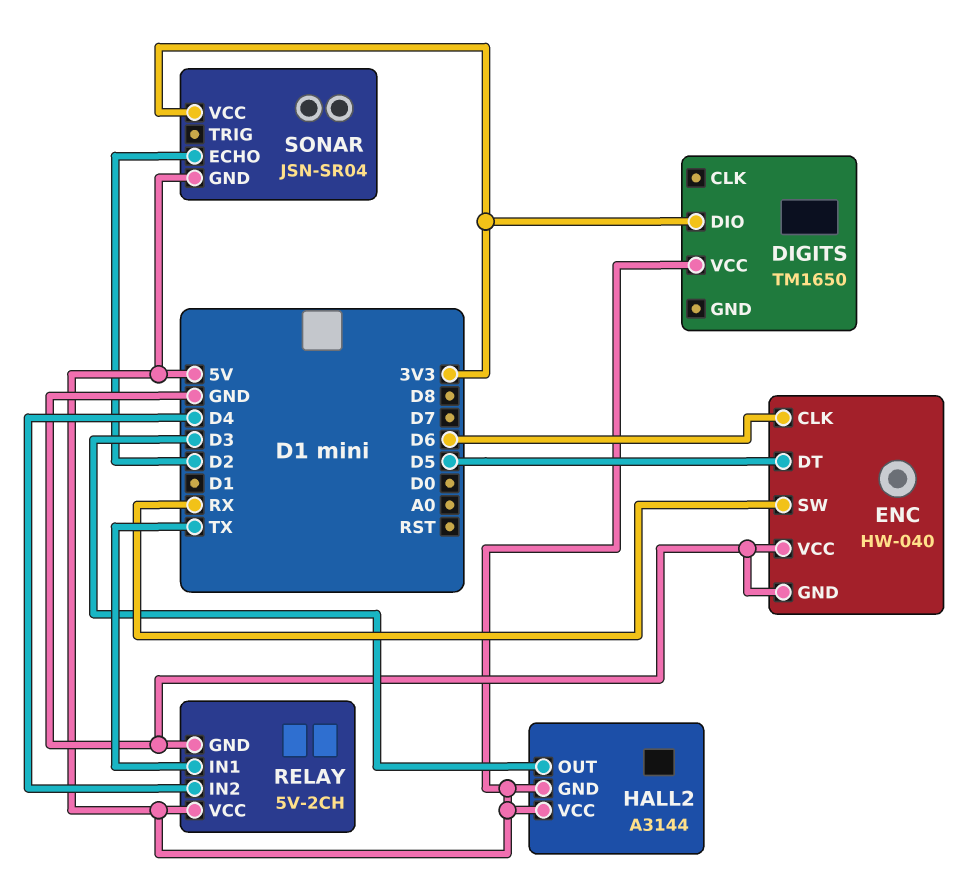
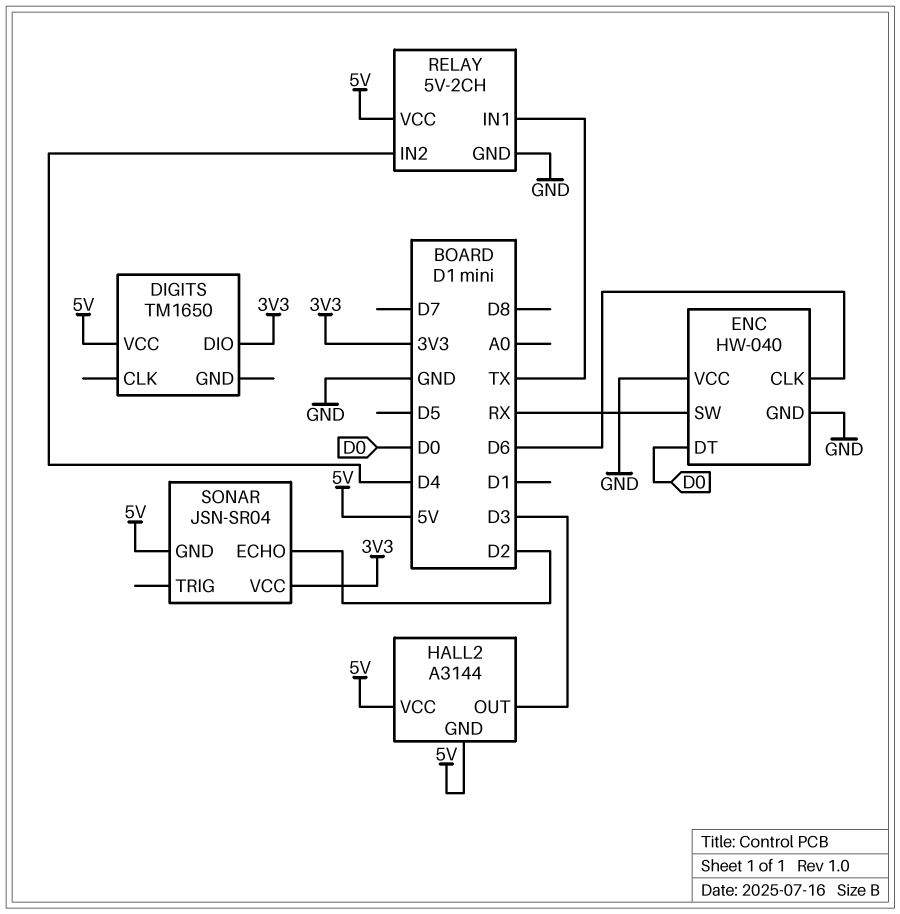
ENC pin DT: D5 -> D0

